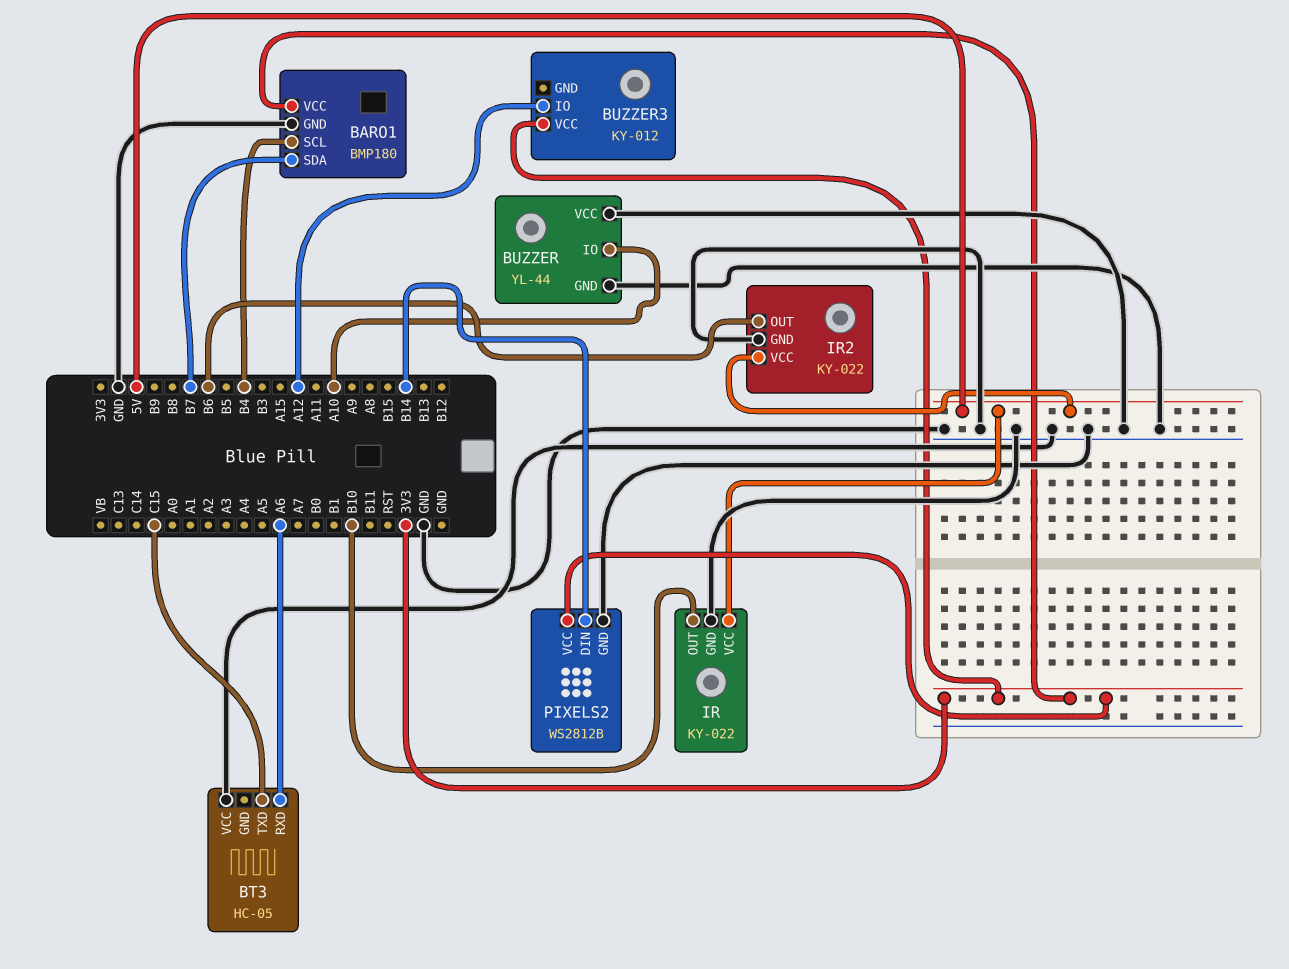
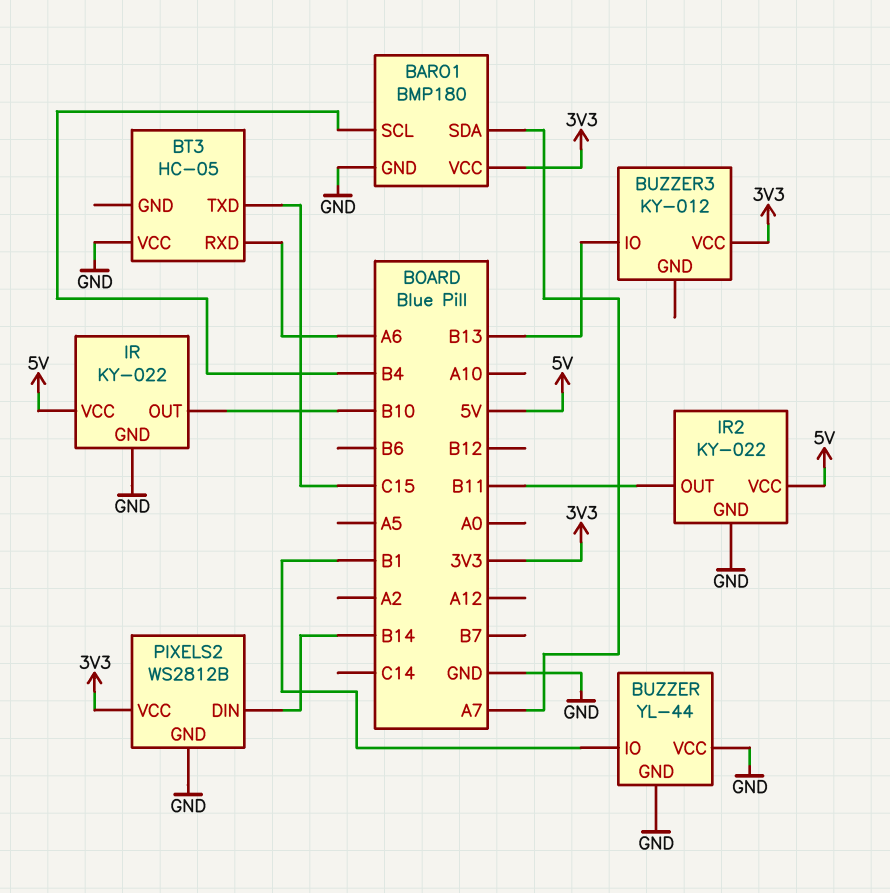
BARO1 pin SDA: B7 -> A7
BUZZER pin IO: A10 -> B1
BUZZER3 pin IO: A12 -> B13
IR2 pin OUT: B6 -> B11

